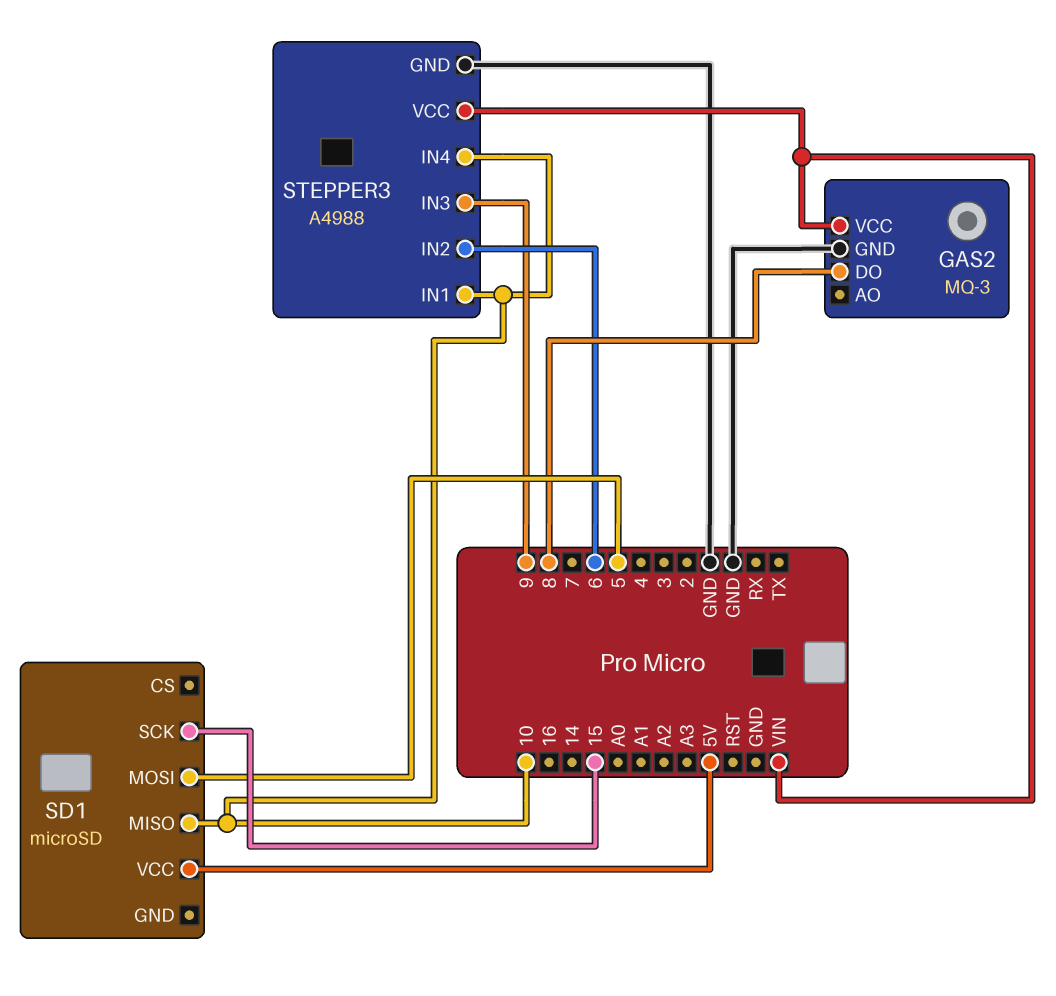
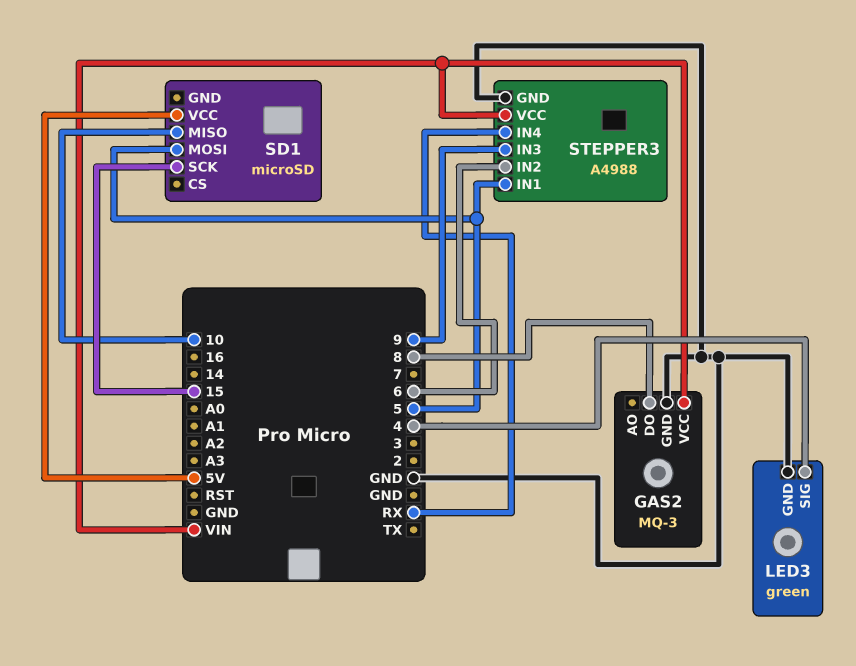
LED3: none -> green
LED3 pin GND: none -> GND
LED3 pin SIG: none -> 4
STEPPER3 pin IN1: 10 -> 5
STEPPER3 pin IN4: 10 -> RX

